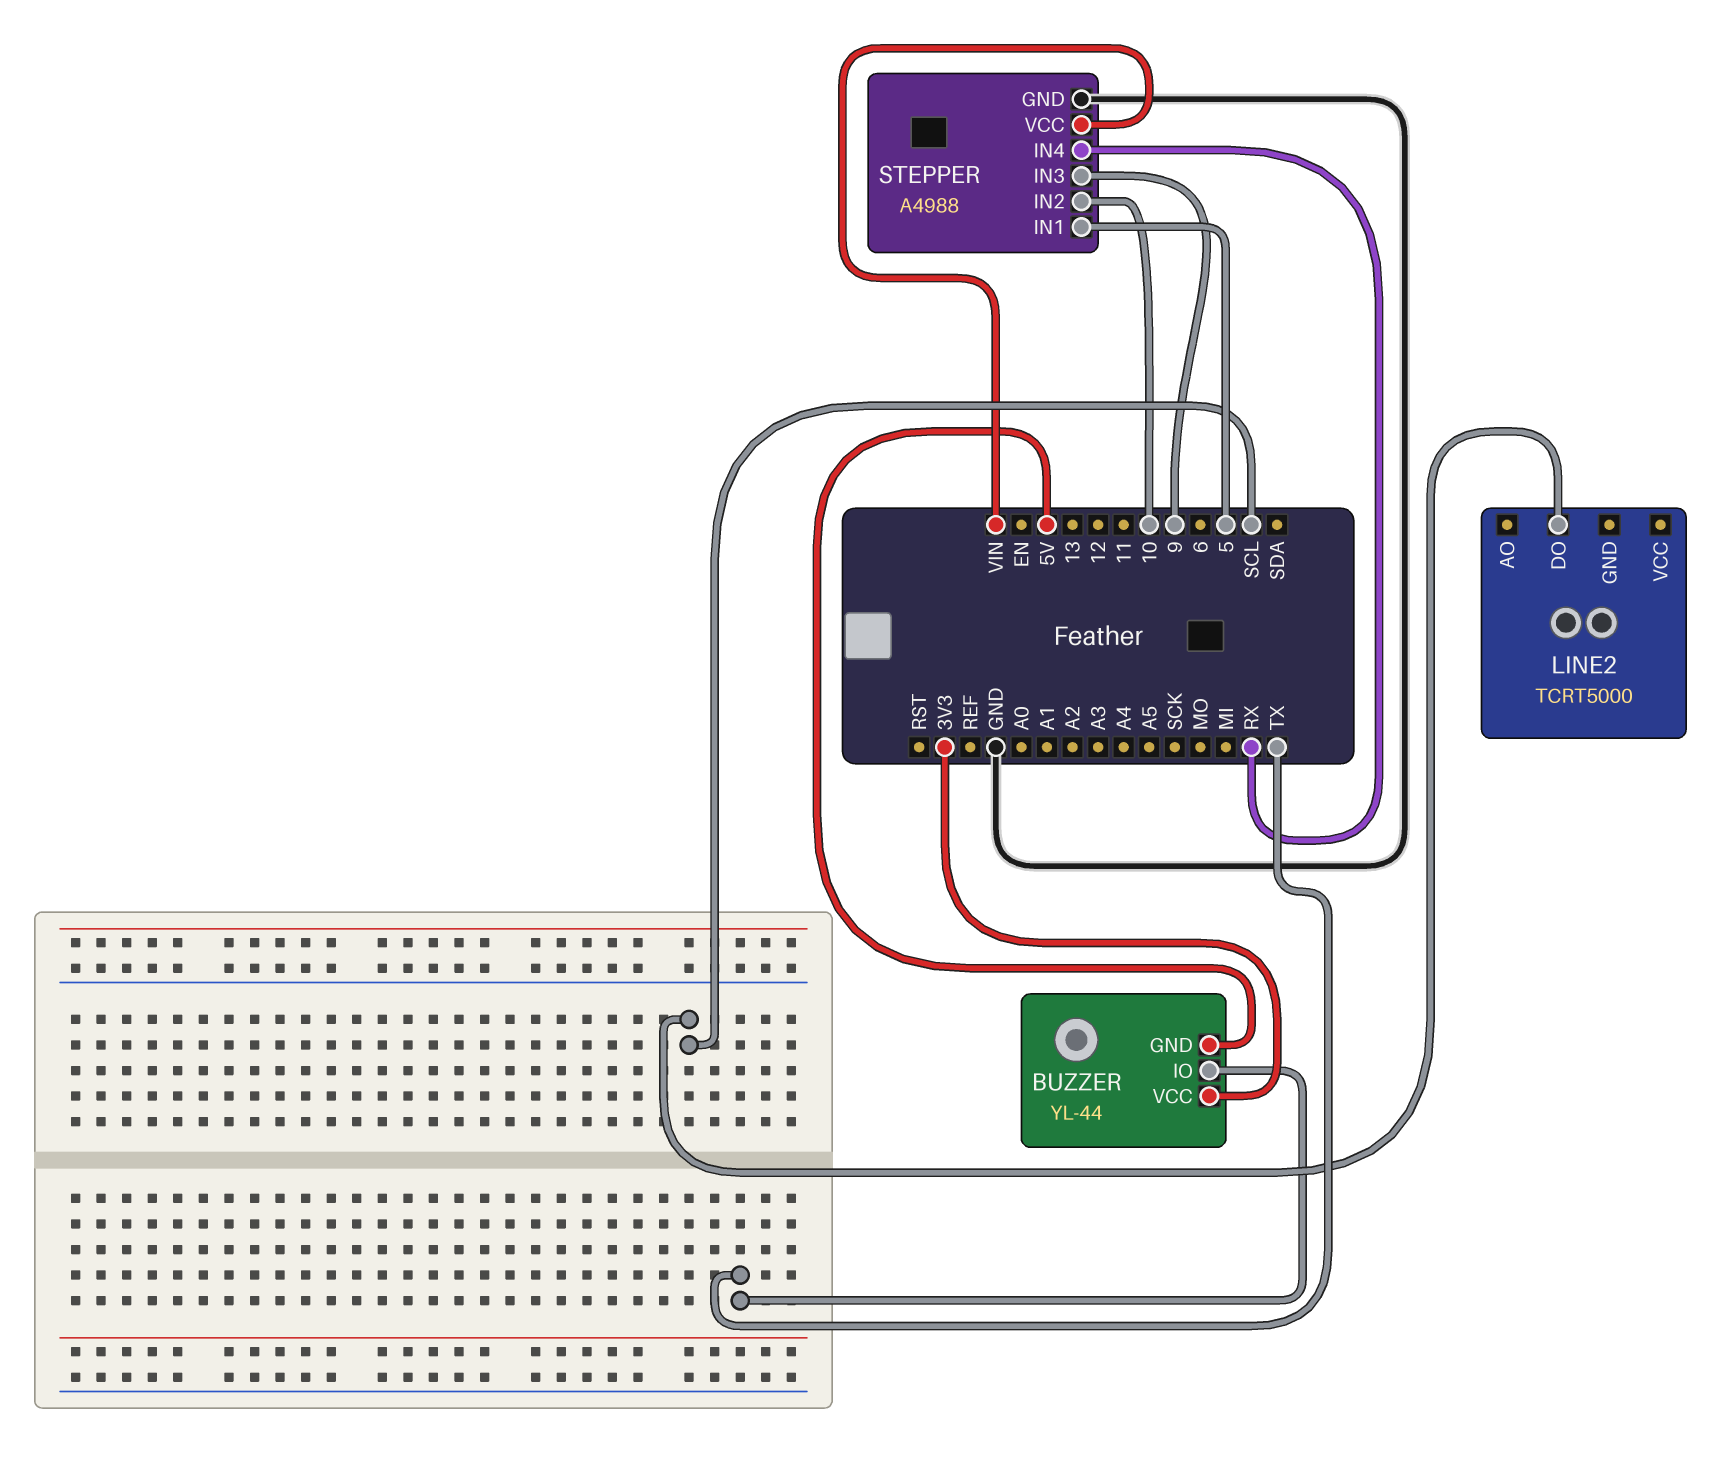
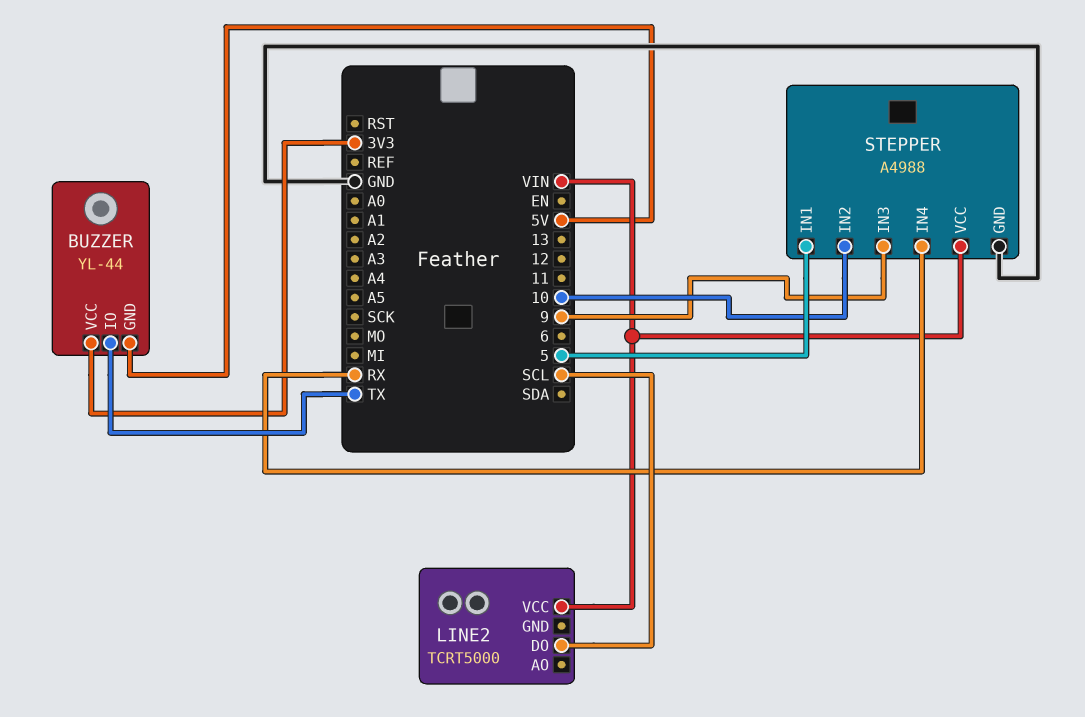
LINE2 pin VCC: none -> VIN

